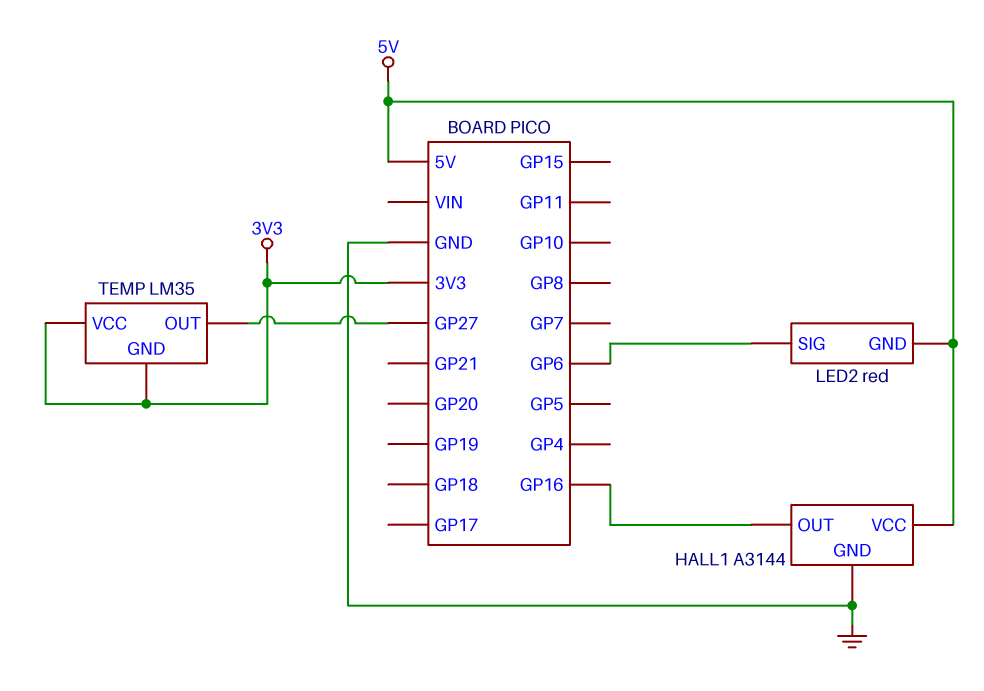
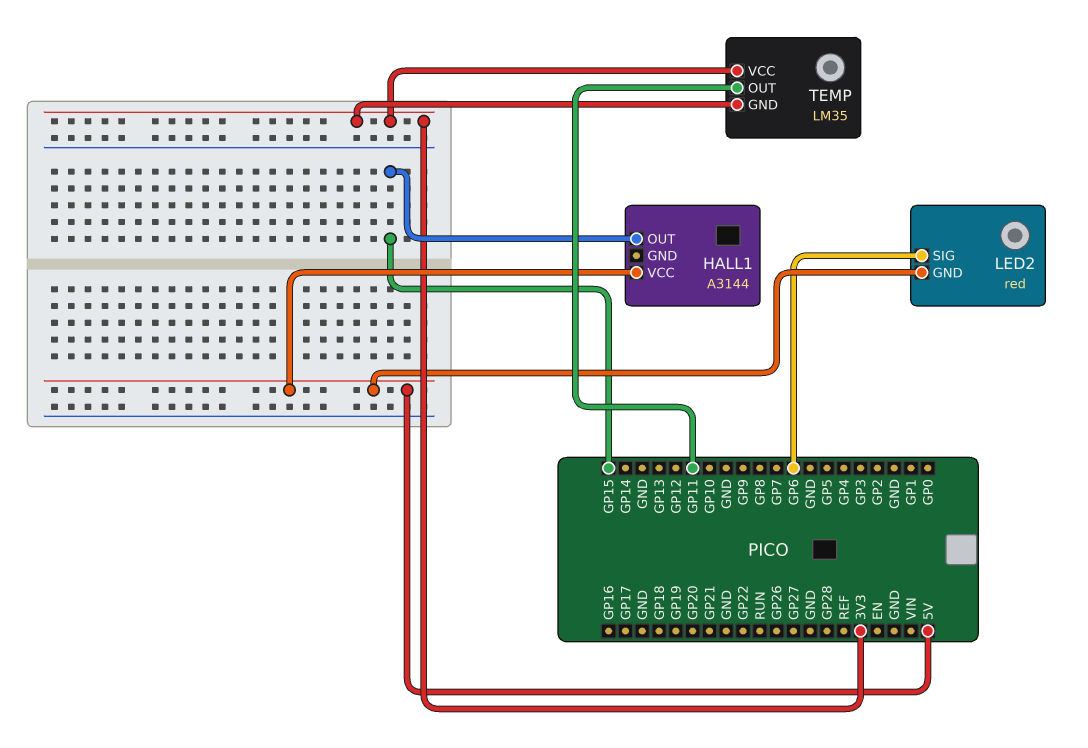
HALL1 pin GND: GND -> none
HALL1 pin OUT: GP16 -> GP15
TEMP pin OUT: GP27 -> GP11

